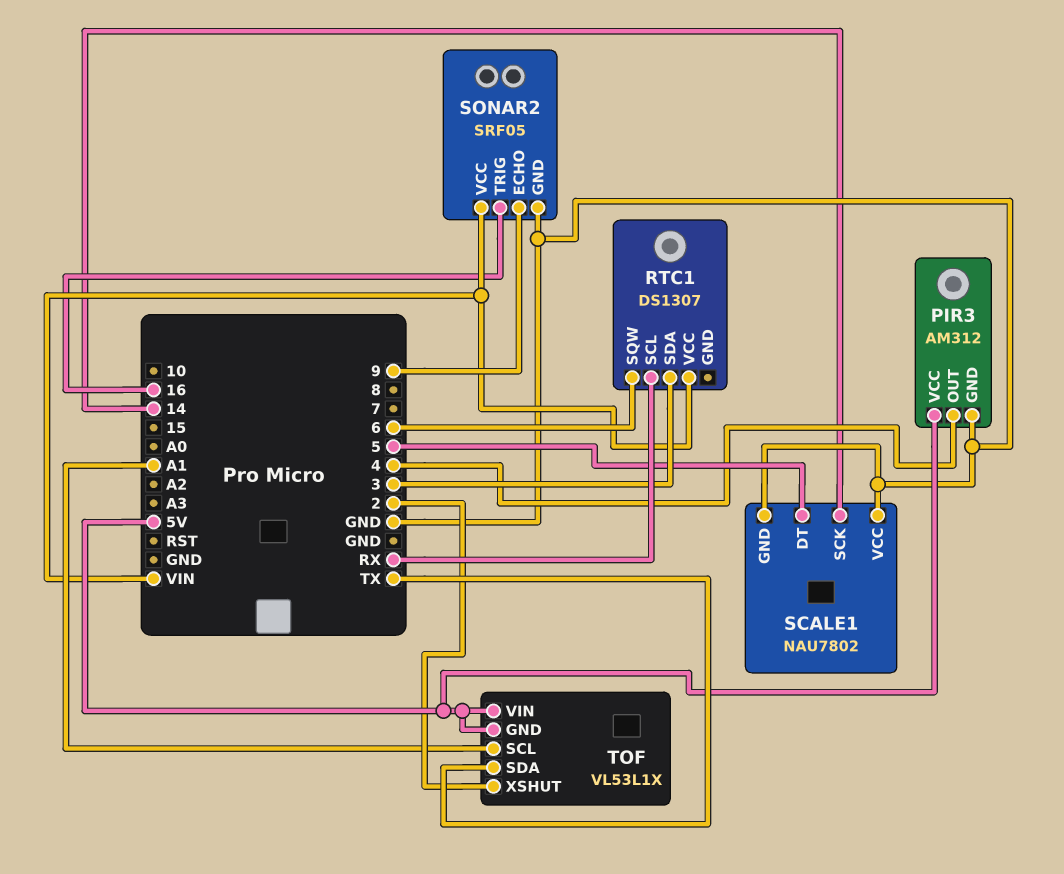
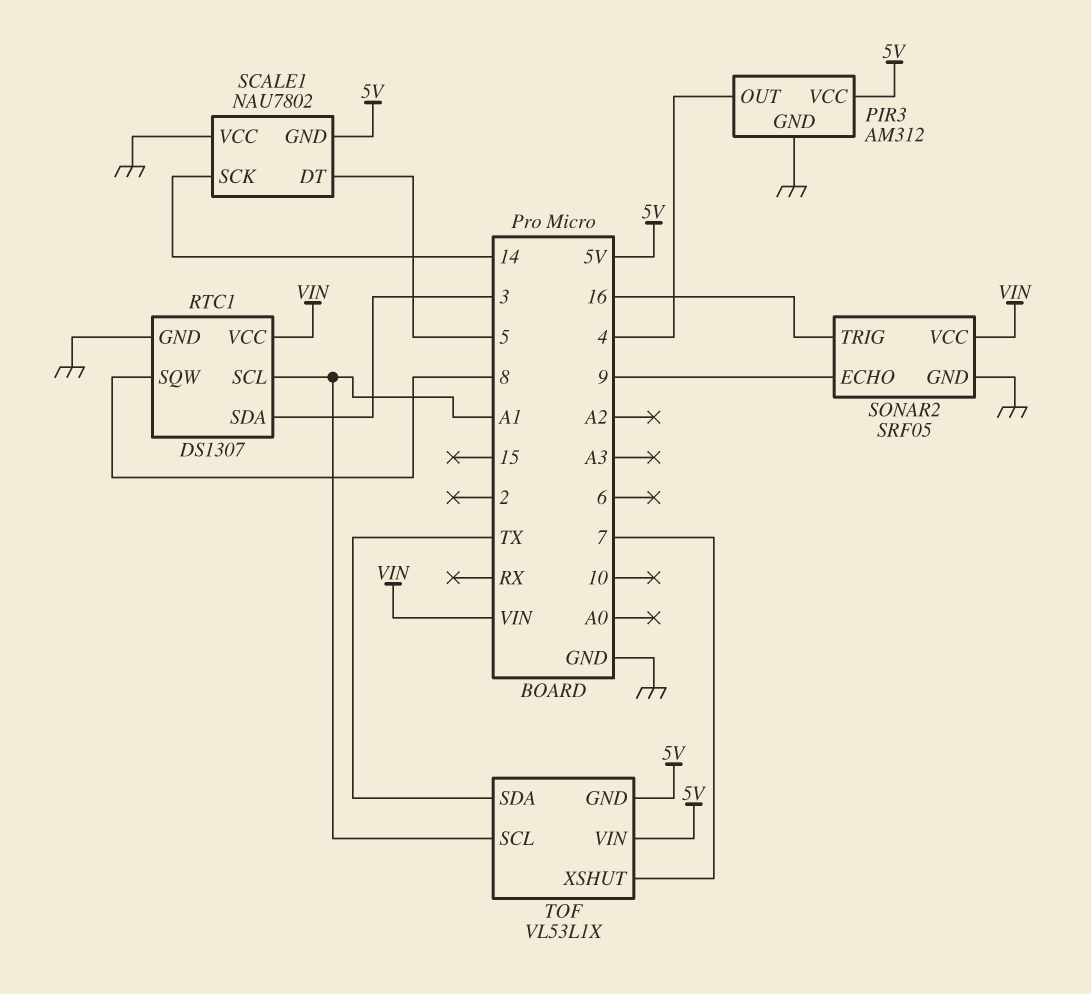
RTC1 pin GND: none -> GND
RTC1 pin SCL: RX -> A1
RTC1 pin SQW: 6 -> 8
SCALE1 pin GND: GND -> 5V
TOF pin XSHUT: 2 -> 7

